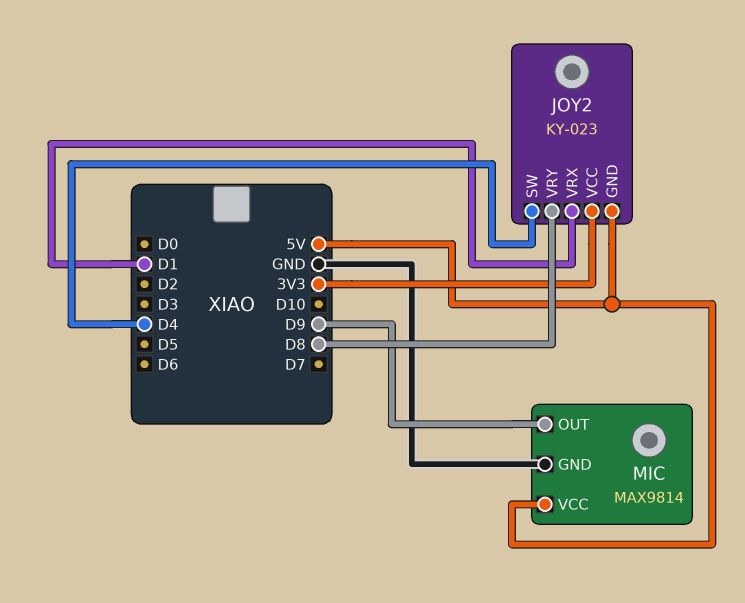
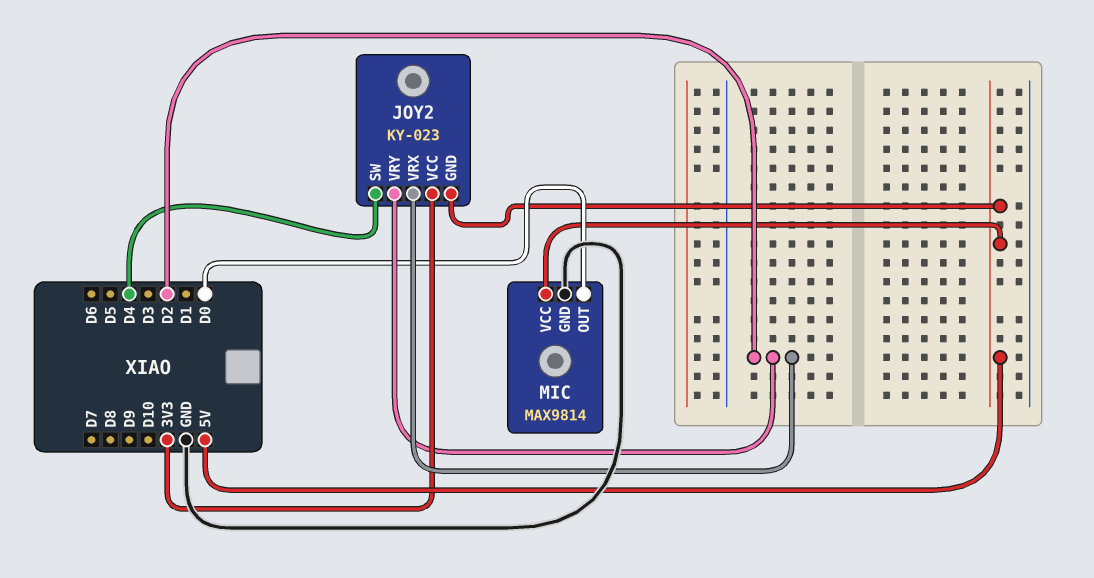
JOY2 pin VRX: D1 -> D2
JOY2 pin VRY: D8 -> D2
MIC pin OUT: D9 -> D0

